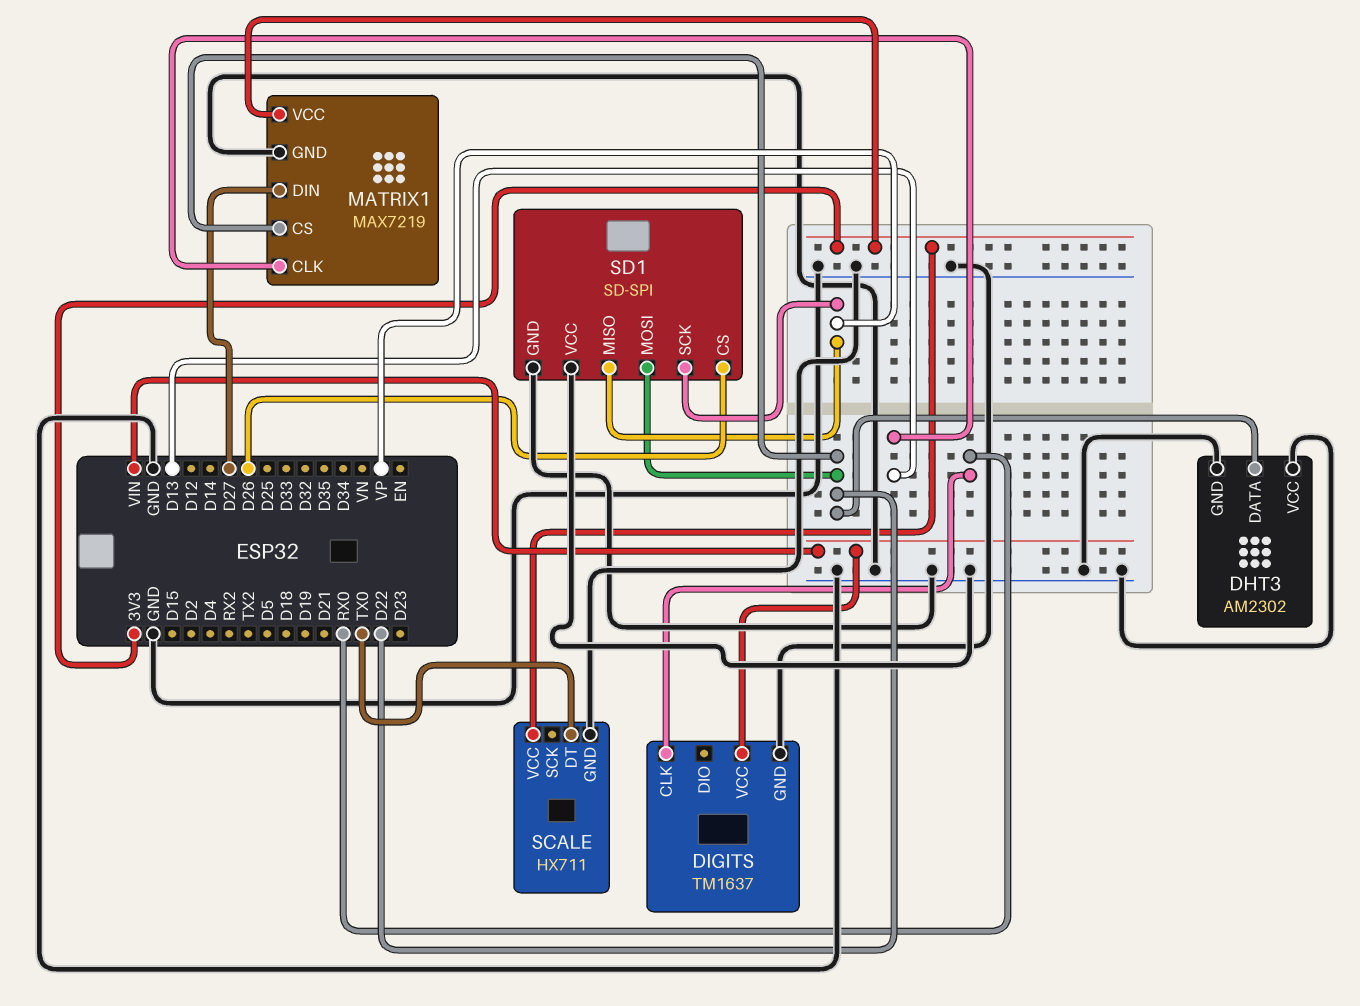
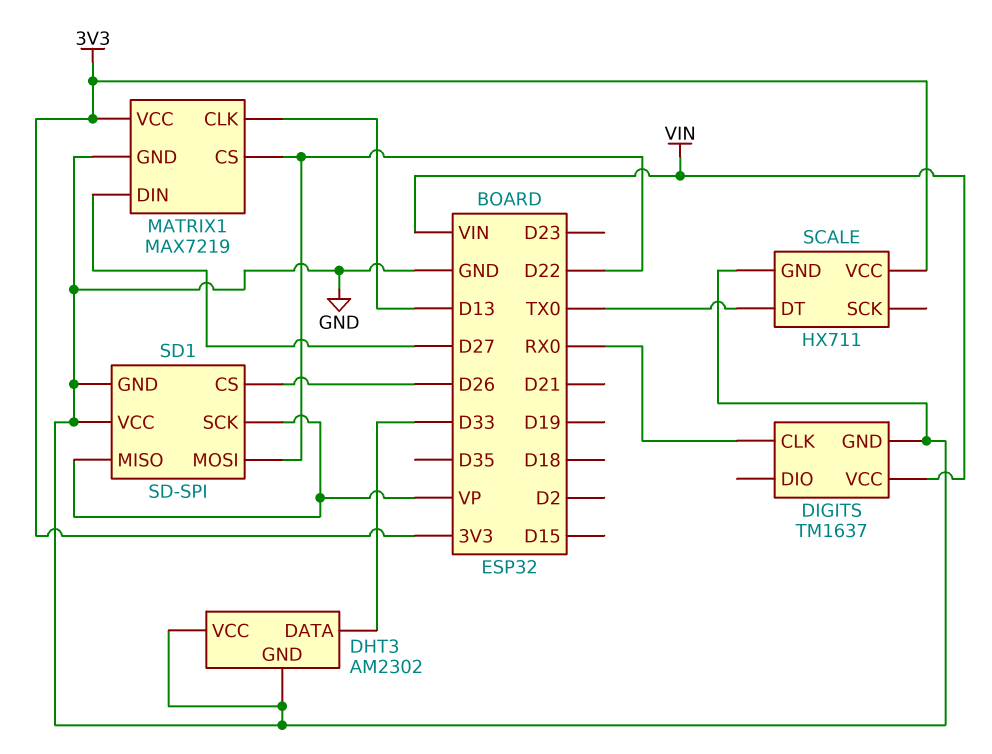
DHT3 pin DATA: D22 -> D33

